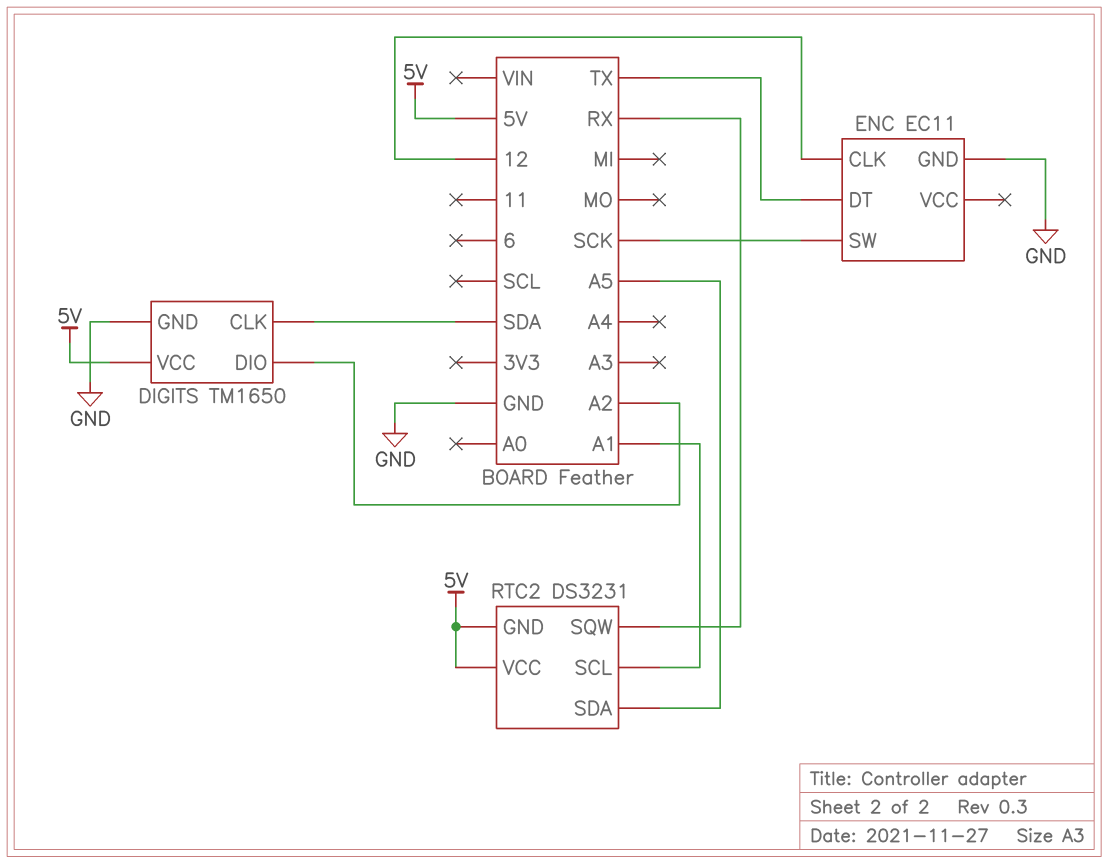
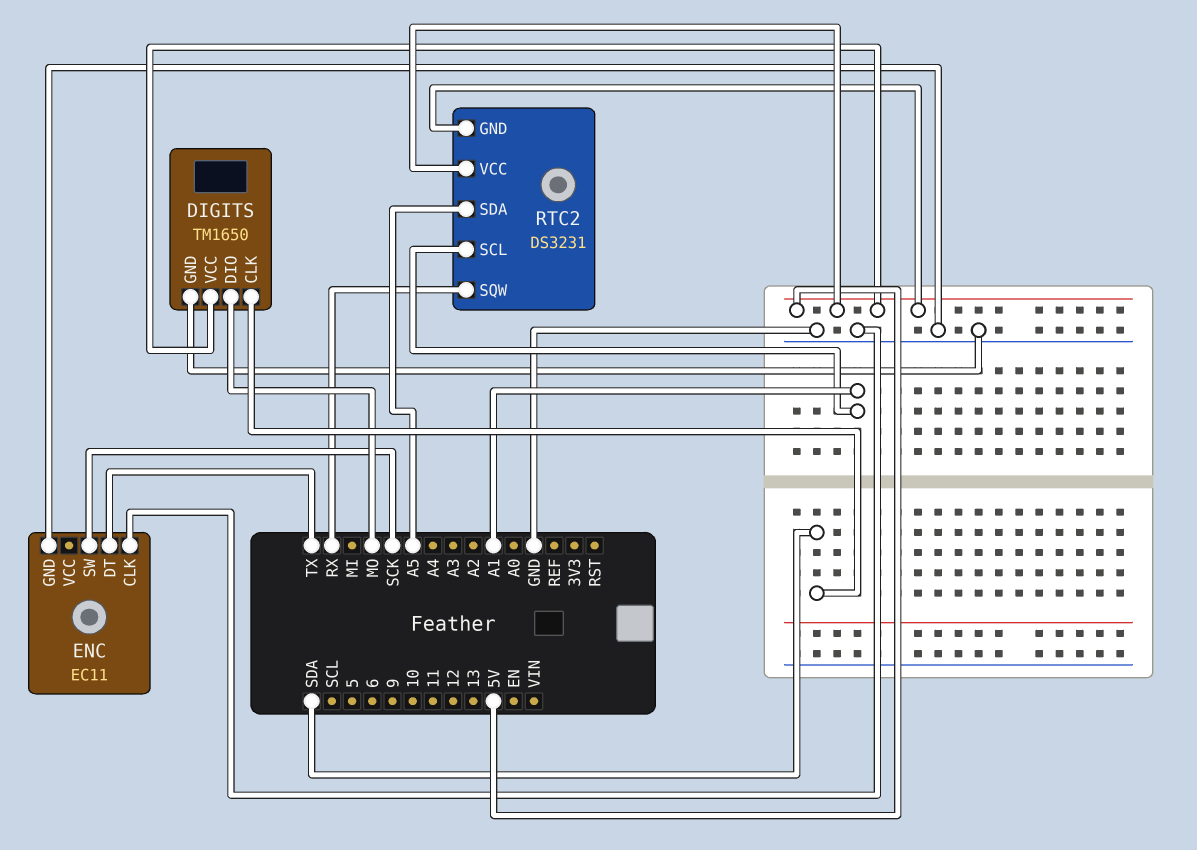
DIGITS pin DIO: A2 -> MO
ENC pin CLK: 12 -> GND

